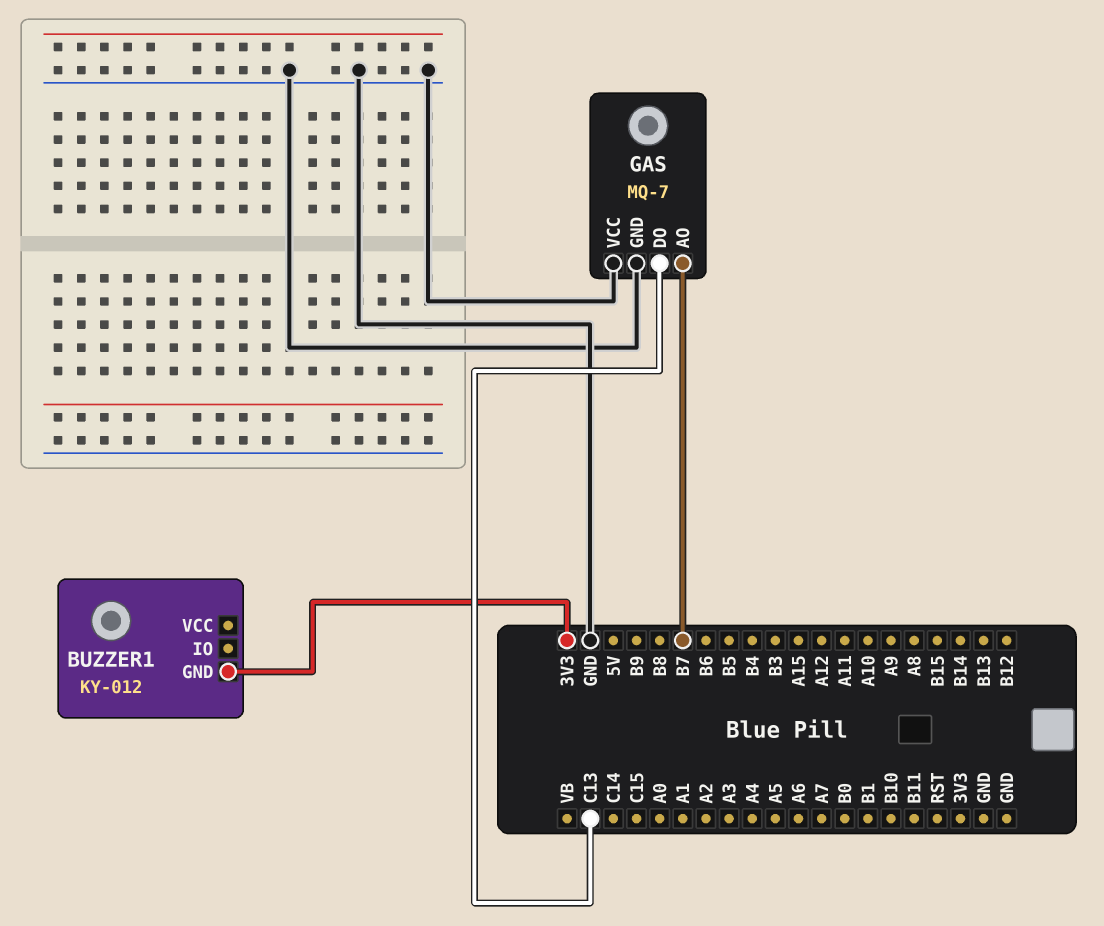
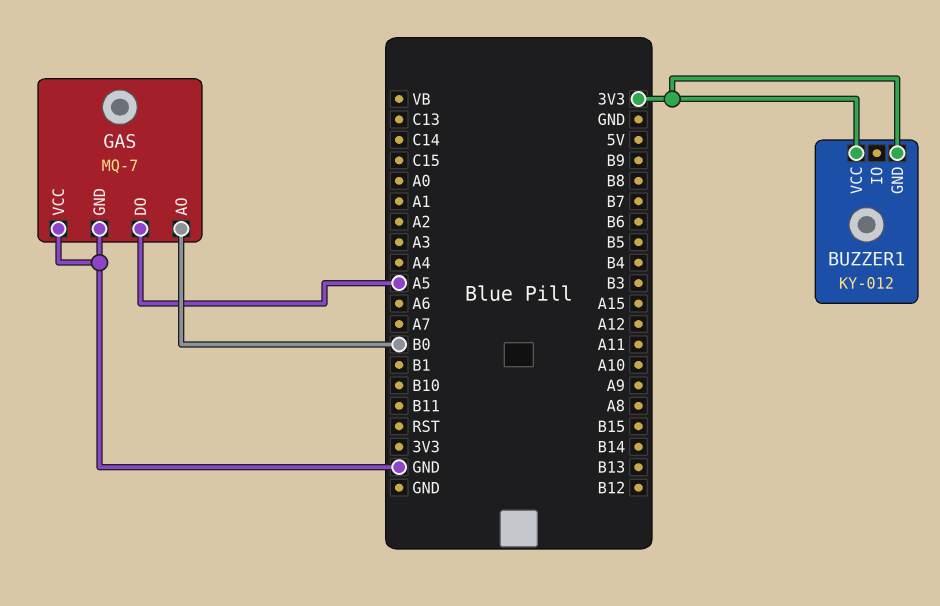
BUZZER1 pin VCC: none -> 3V3
GAS pin AO: B7 -> B0
GAS pin DO: C13 -> A5

